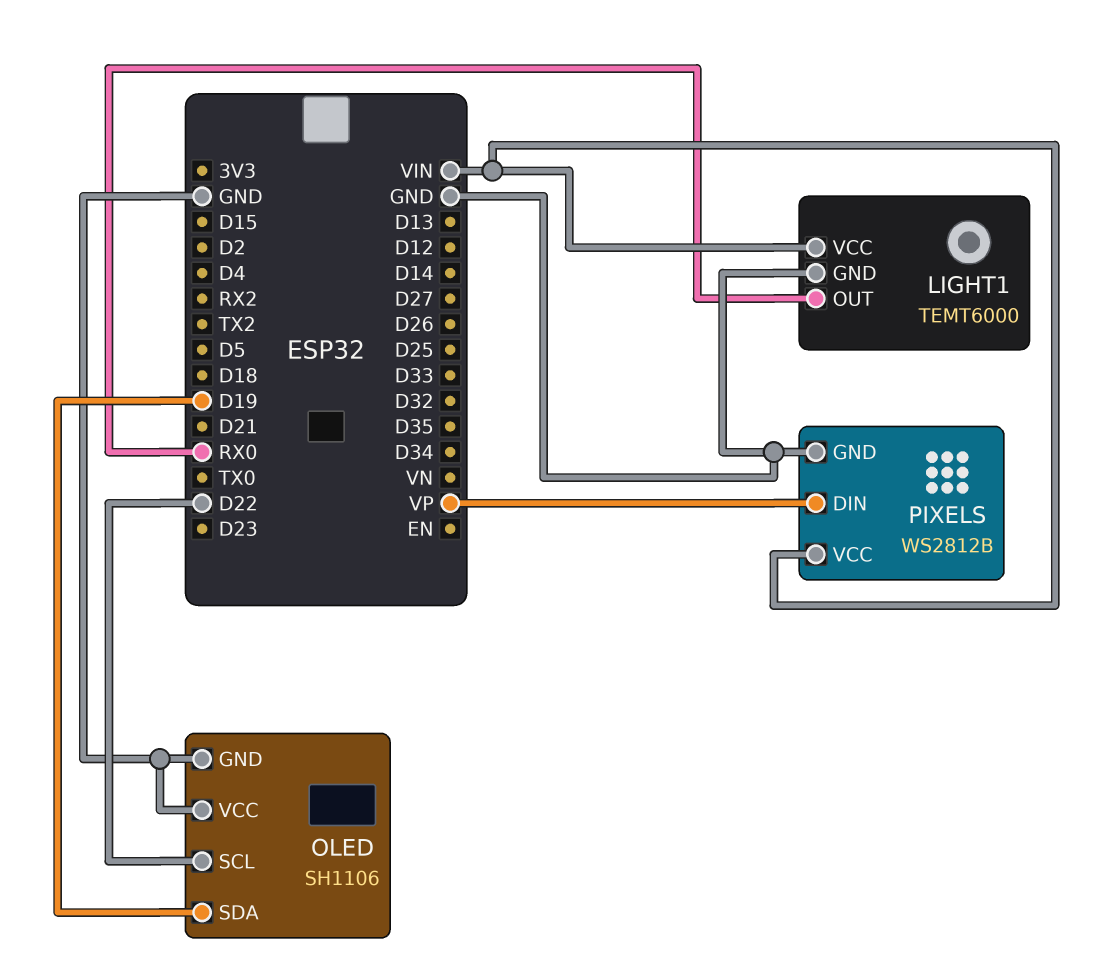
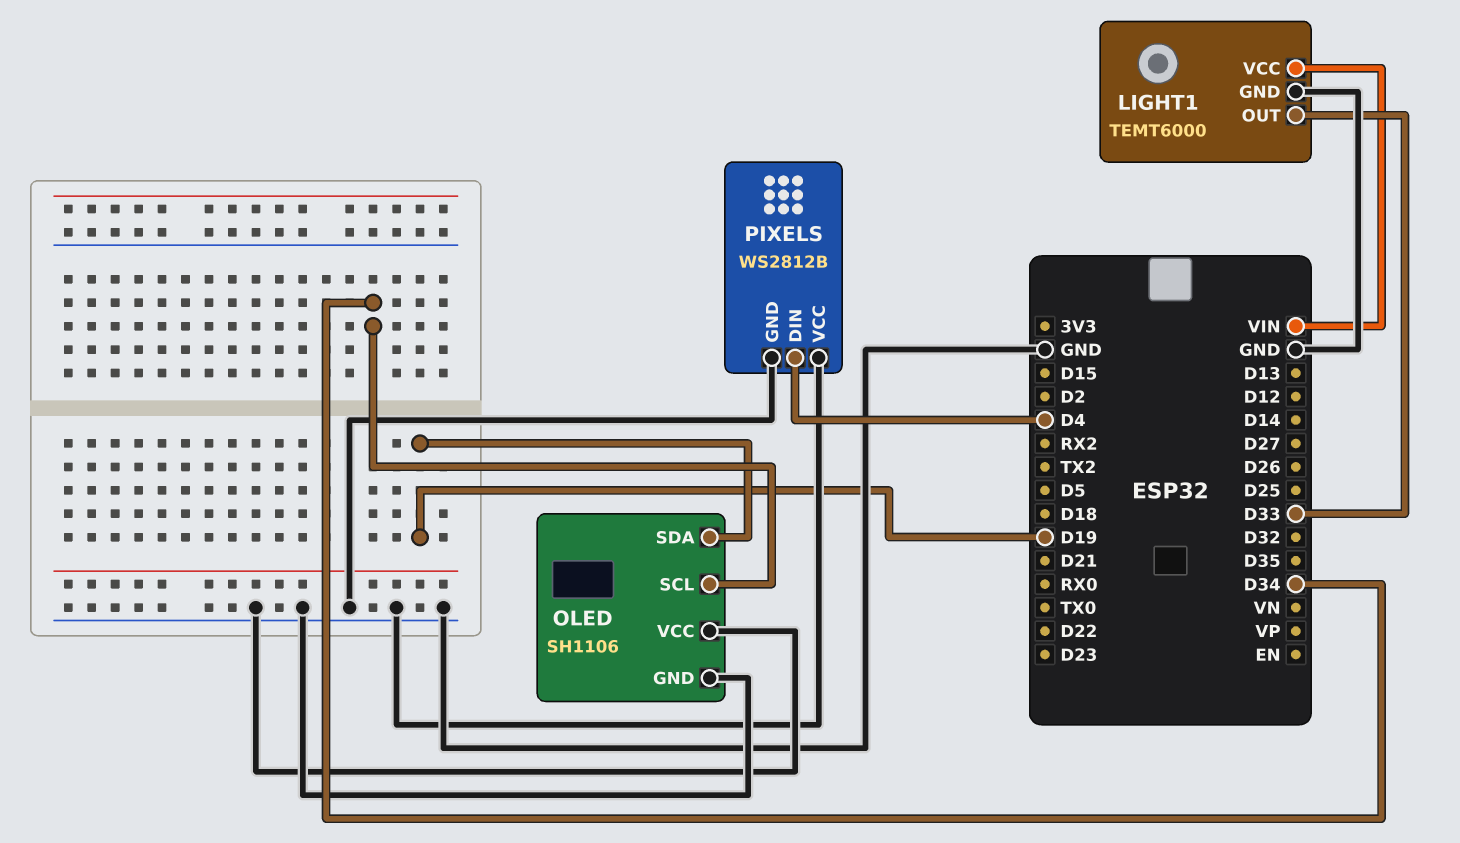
LIGHT1 pin OUT: RX0 -> D33
OLED pin SCL: D22 -> D34
PIXELS pin DIN: VP -> D4
PIXELS pin VCC: VIN -> GND

